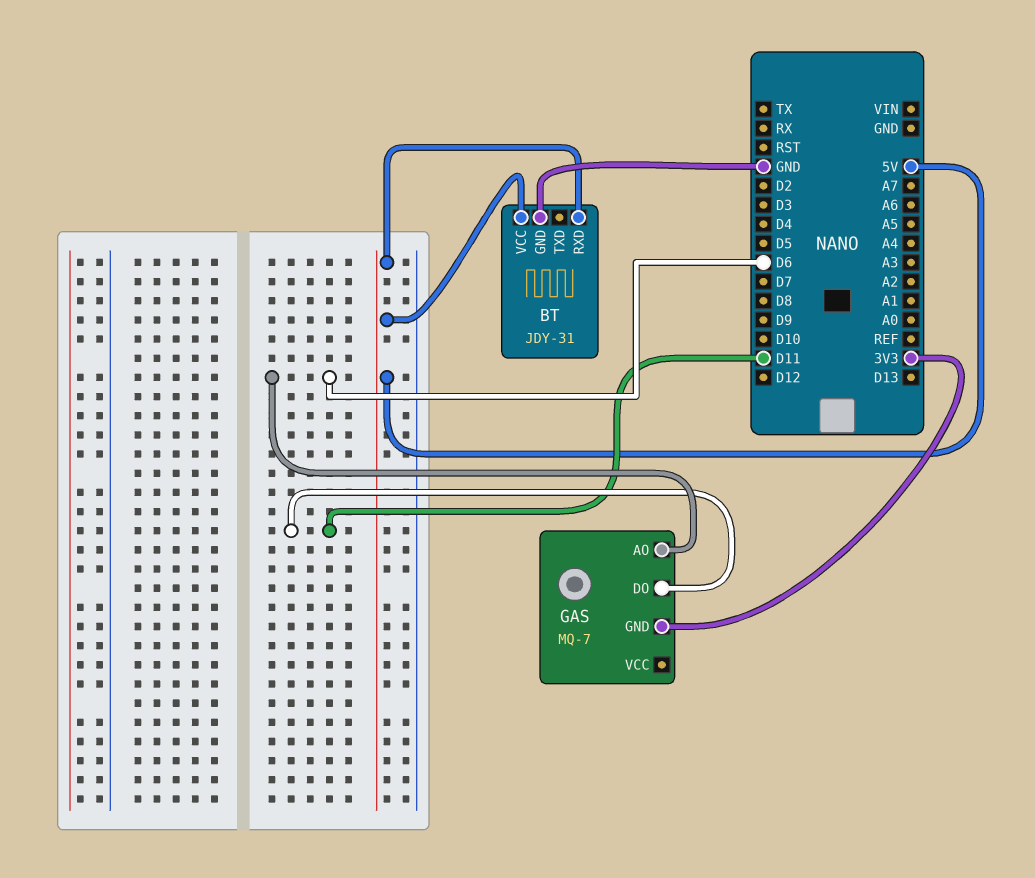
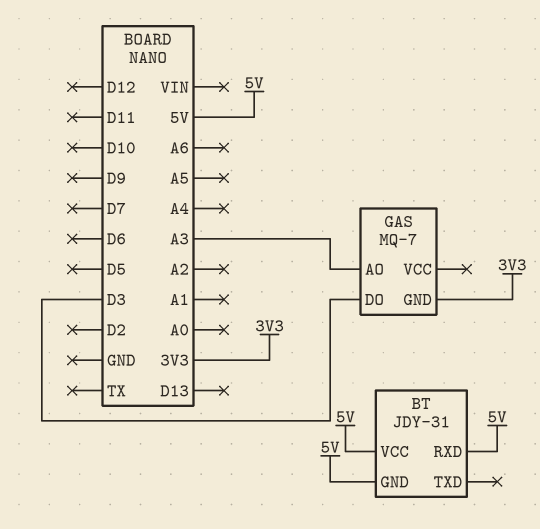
BT pin GND: GND -> 5V
GAS pin AO: D6 -> A3
GAS pin DO: D11 -> D3

